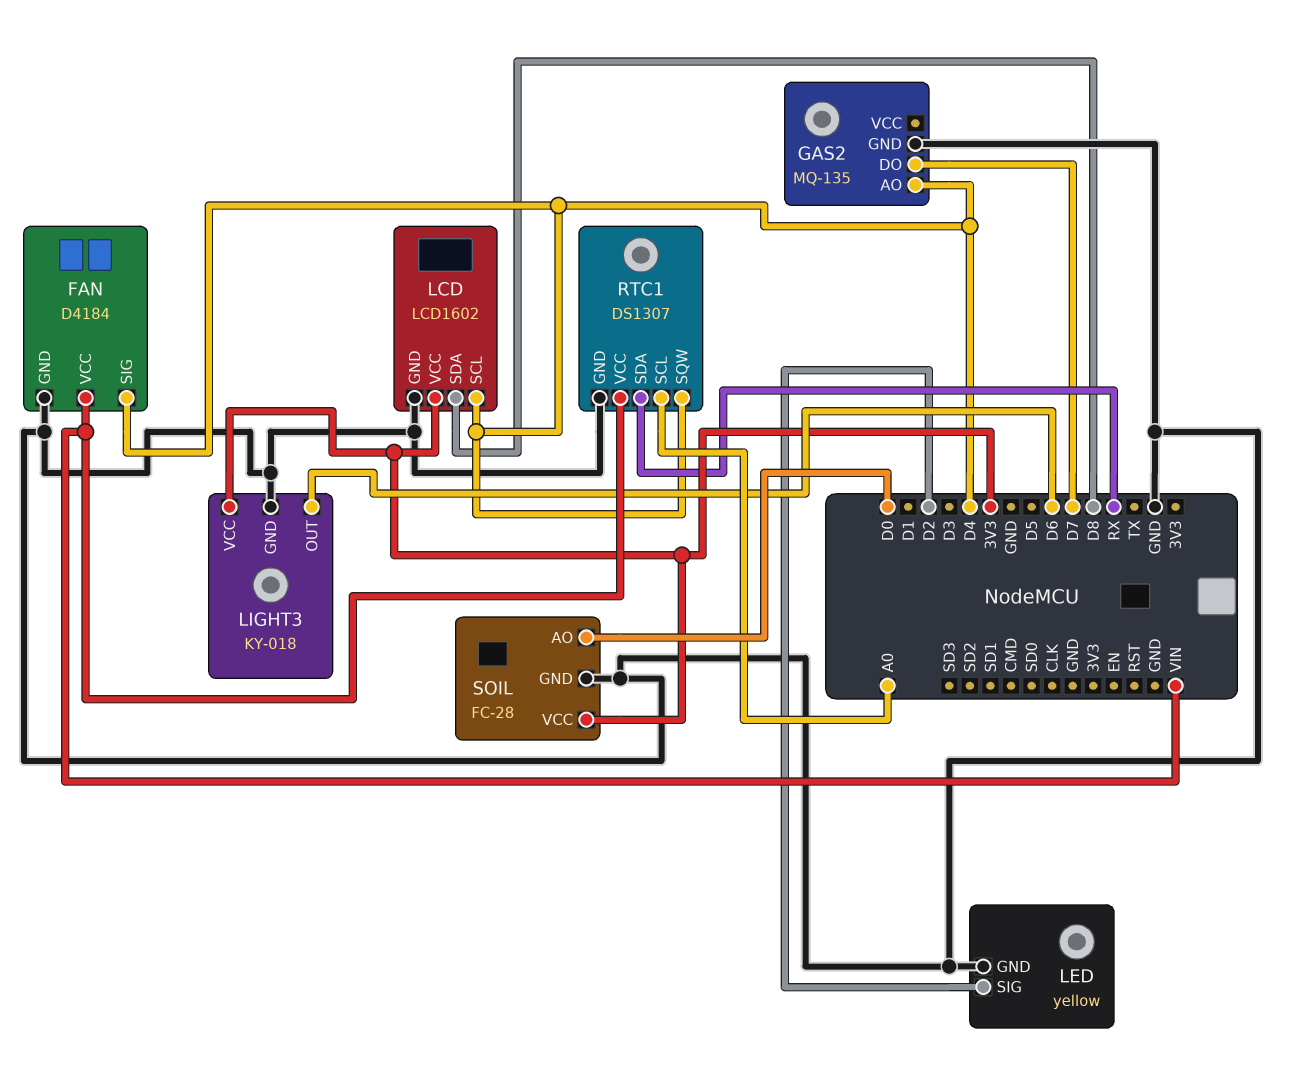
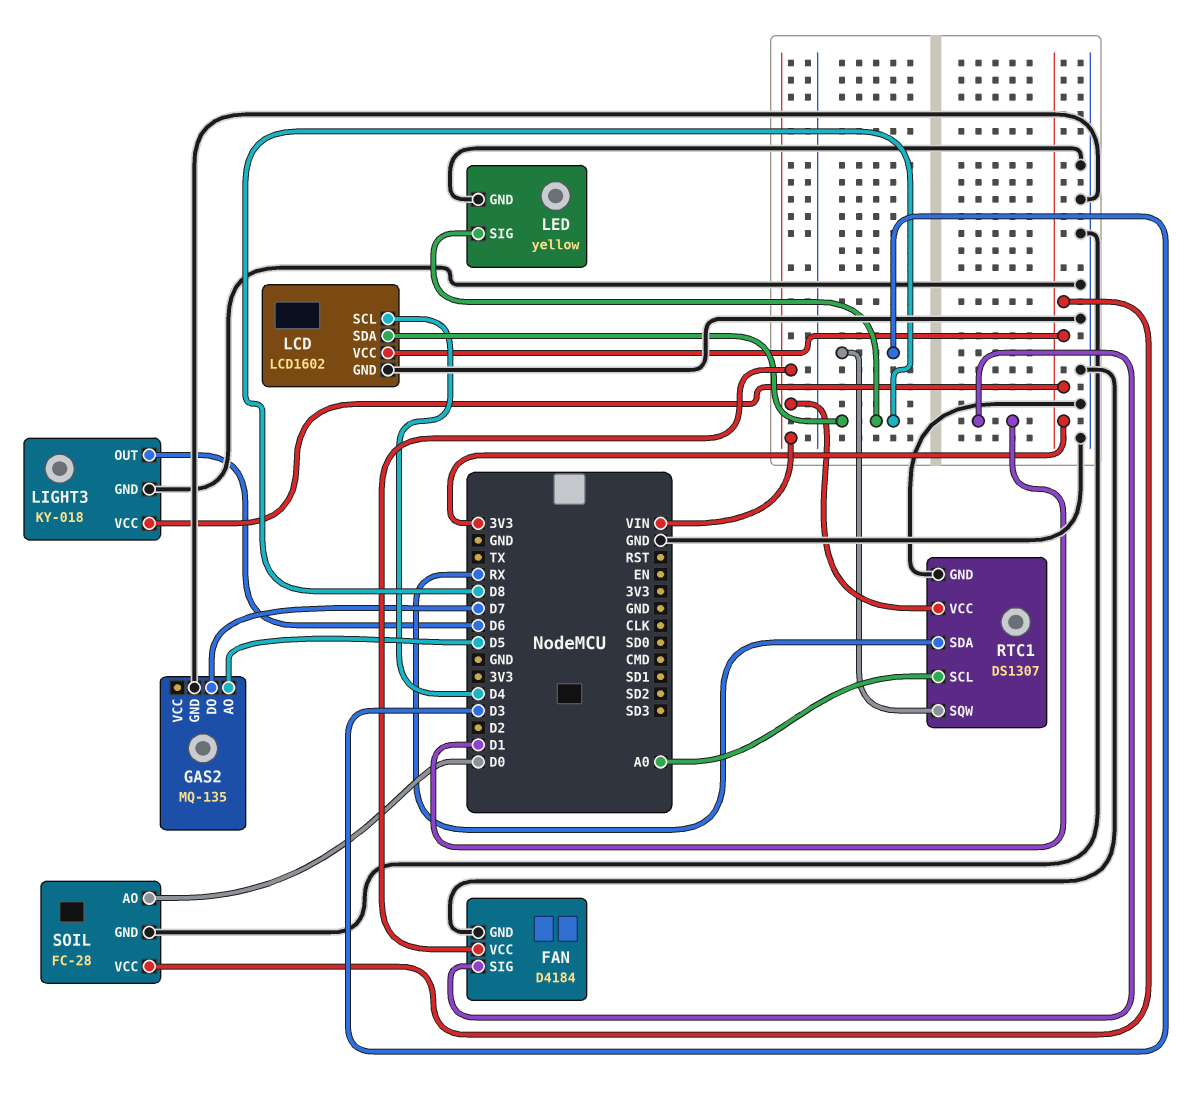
FAN pin SIG: D4 -> D1
GAS2 pin AO: D4 -> D5
LED pin SIG: D2 -> D8
RTC1 pin SQW: D4 -> D3

